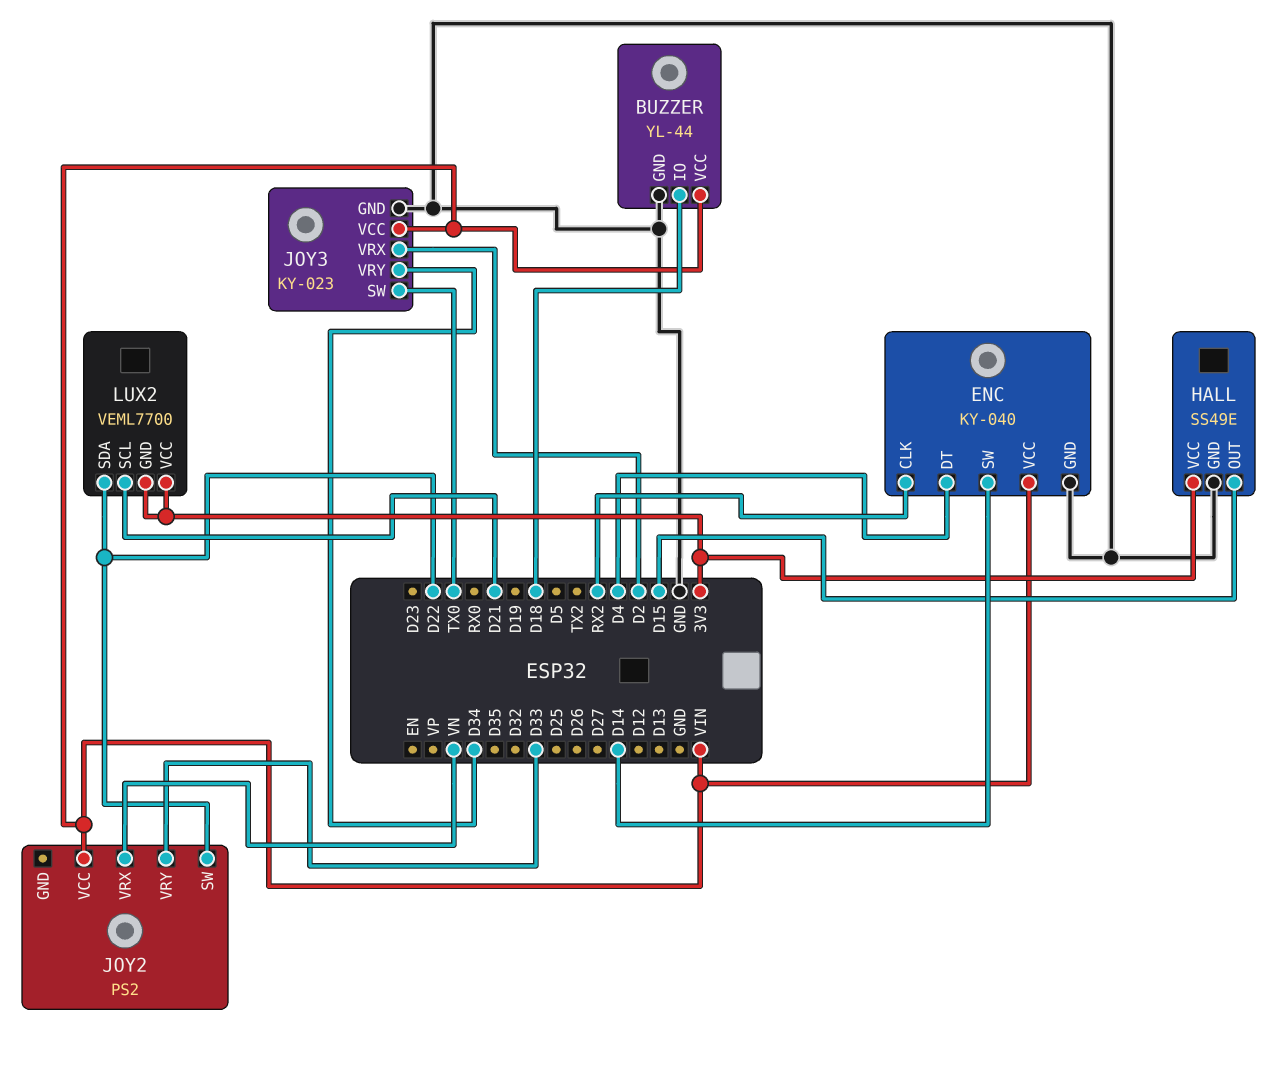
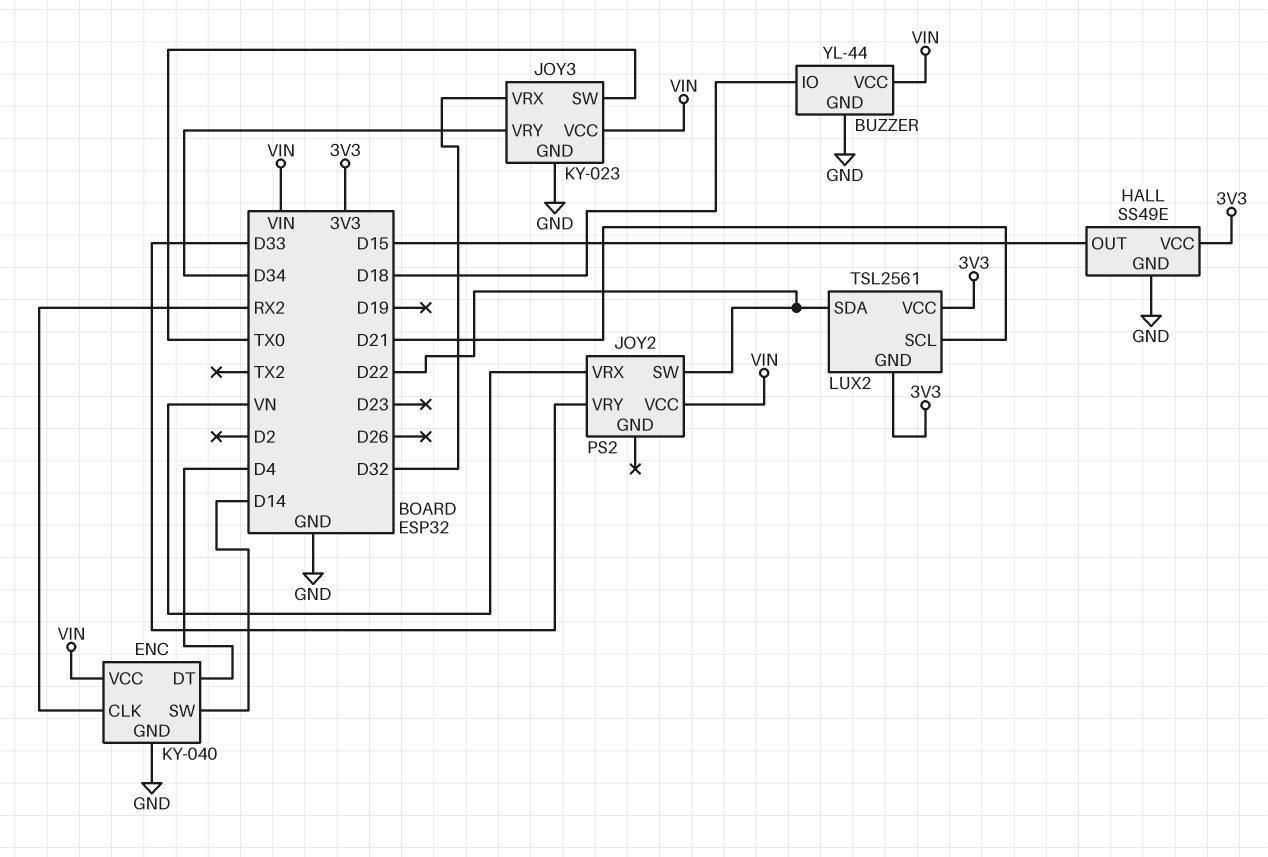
JOY3 pin VRX: D2 -> D32
LUX2: VEML7700 -> TSL2561

